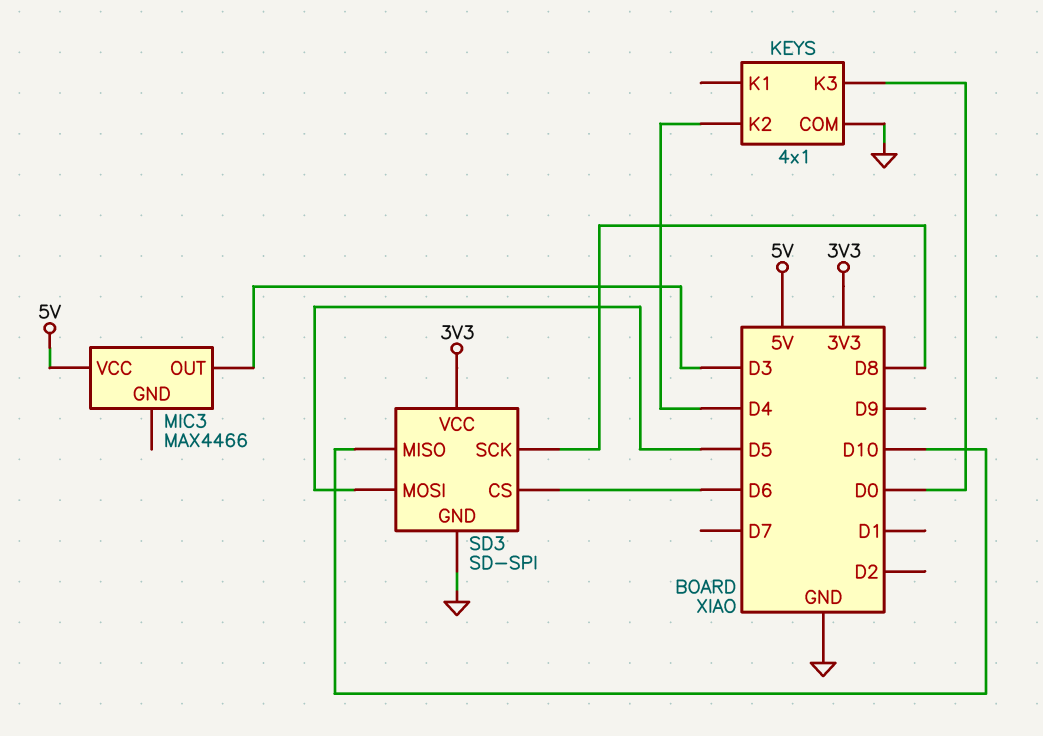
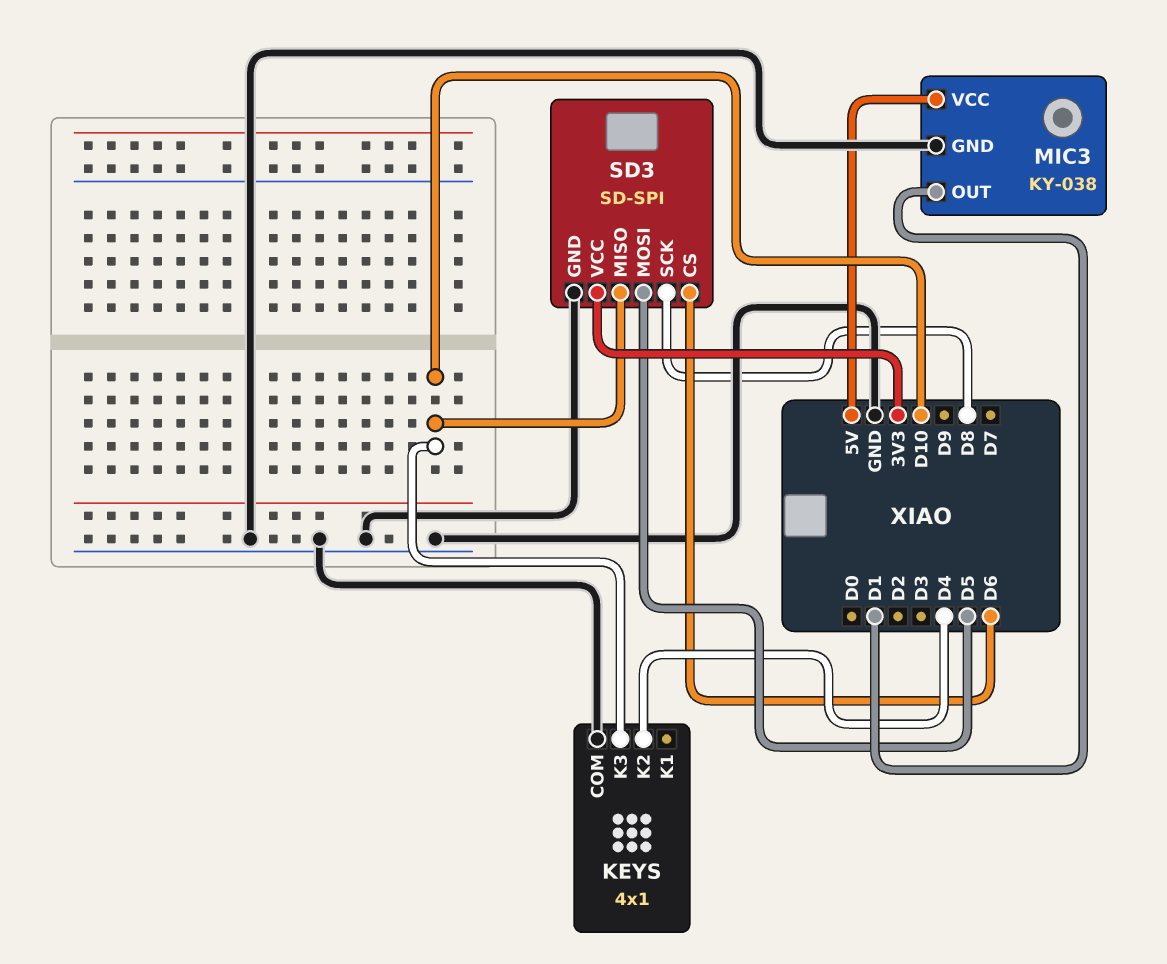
KEYS pin K3: D0 -> D10
MIC3: MAX4466 -> KY-038
MIC3 pin GND: none -> GND
MIC3 pin OUT: D3 -> D1

